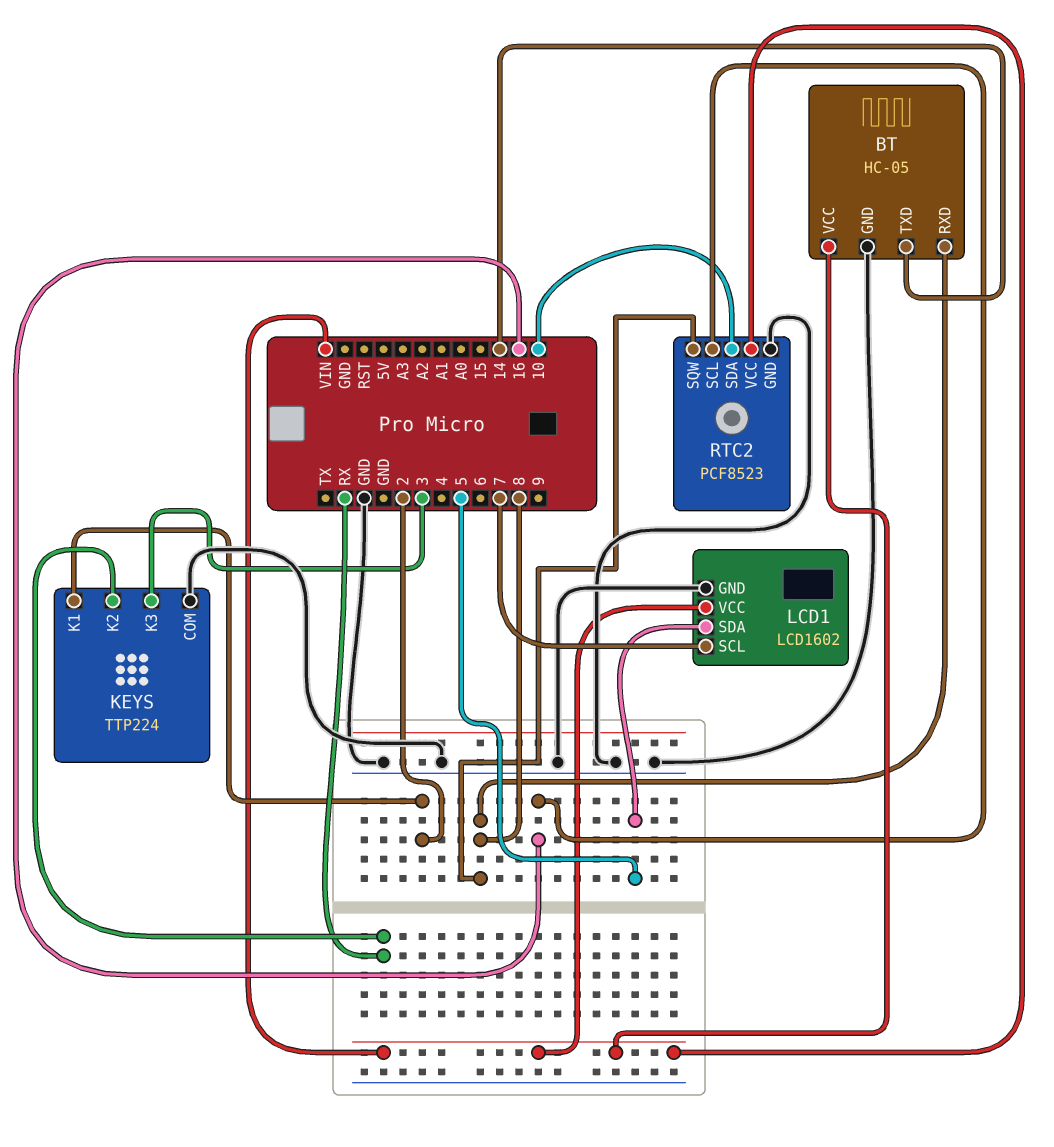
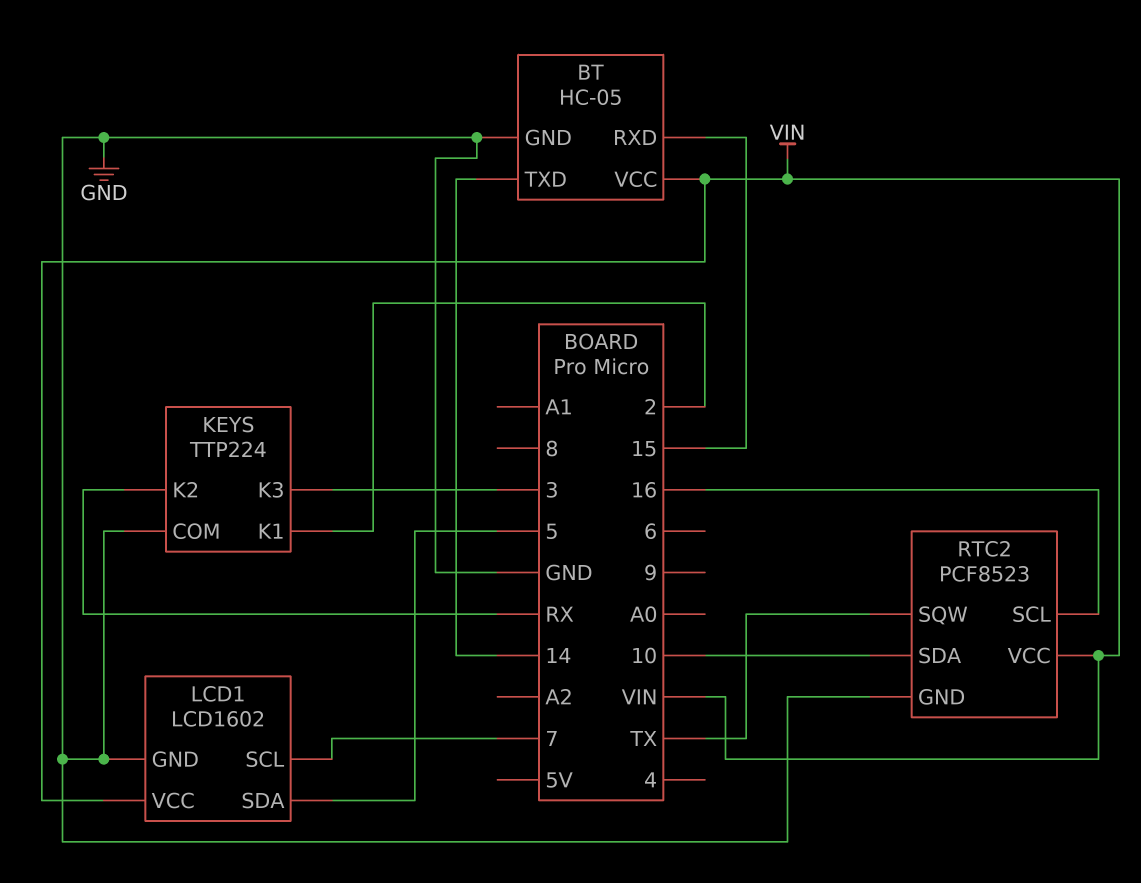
BT pin RXD: 8 -> 15
RTC2 pin SQW: 8 -> TX

